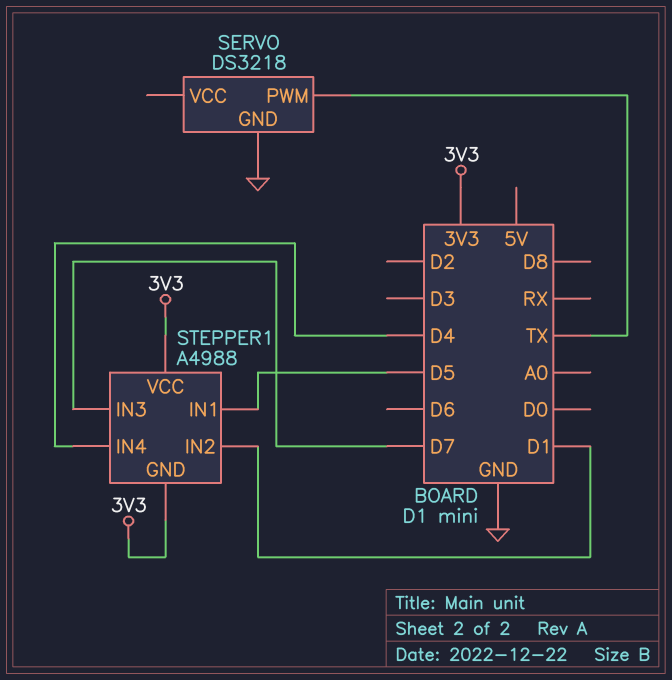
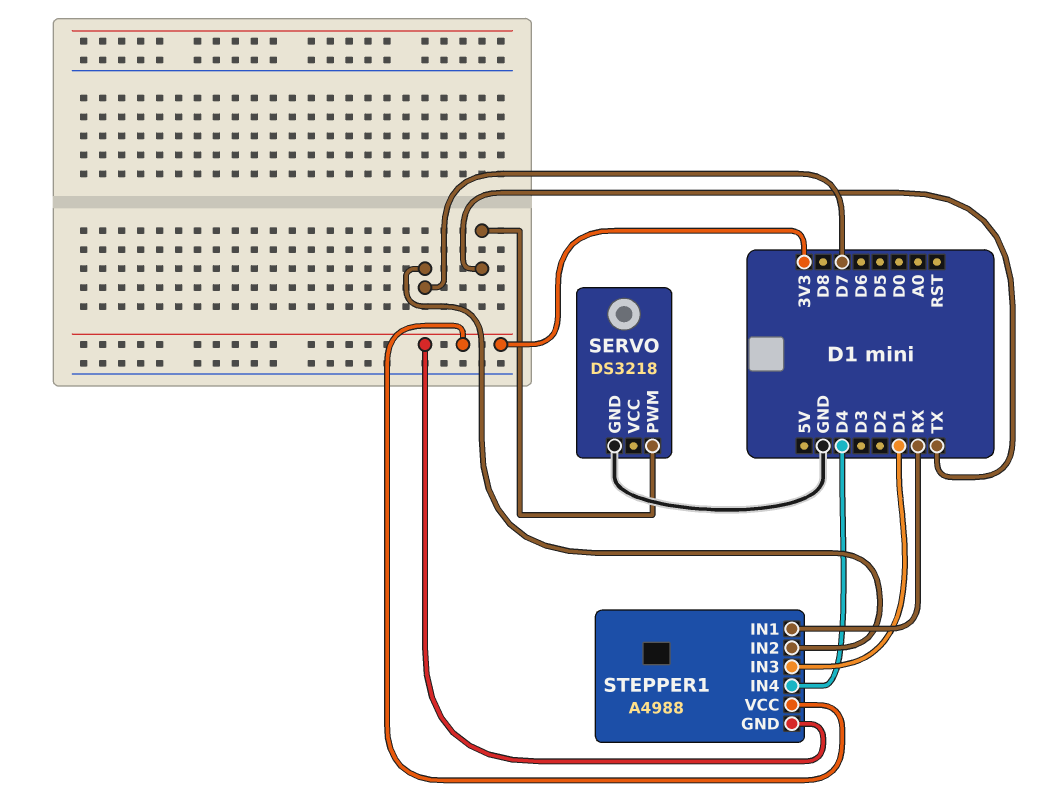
STEPPER1 pin IN1: D5 -> RX
STEPPER1 pin IN2: D1 -> D7
STEPPER1 pin IN3: D7 -> D1

